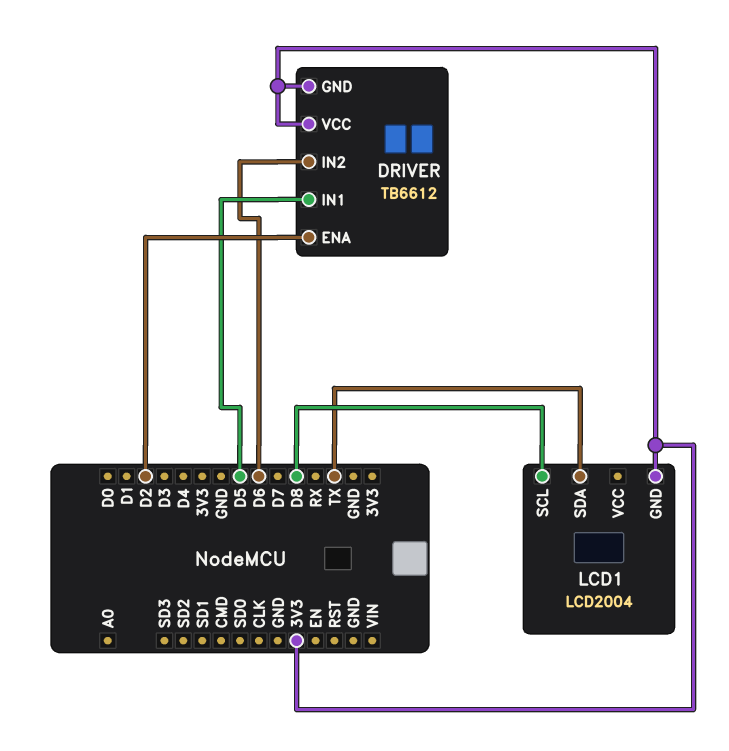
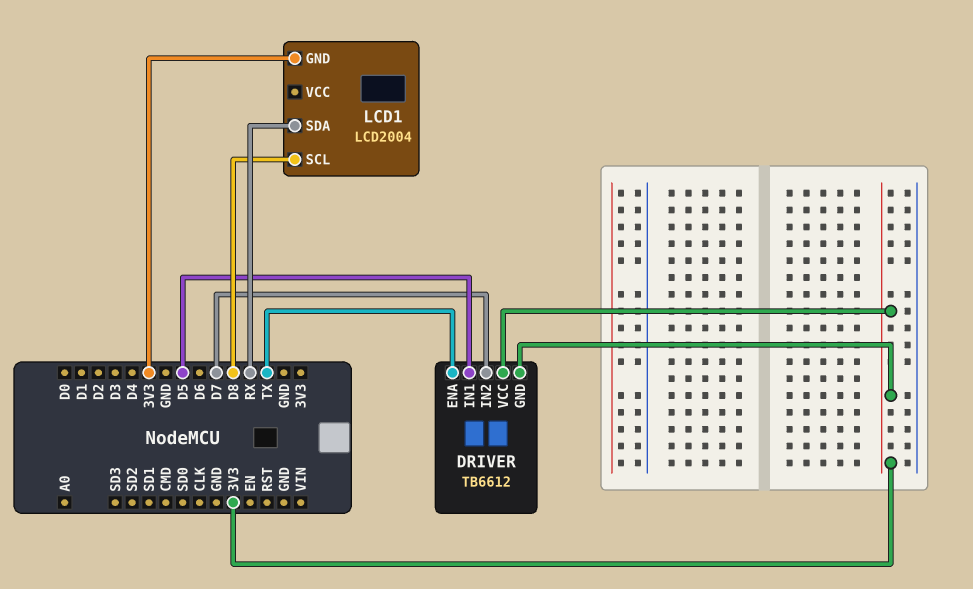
DRIVER pin ENA: D2 -> TX
DRIVER pin IN2: D6 -> D7
LCD1 pin SDA: TX -> RX

